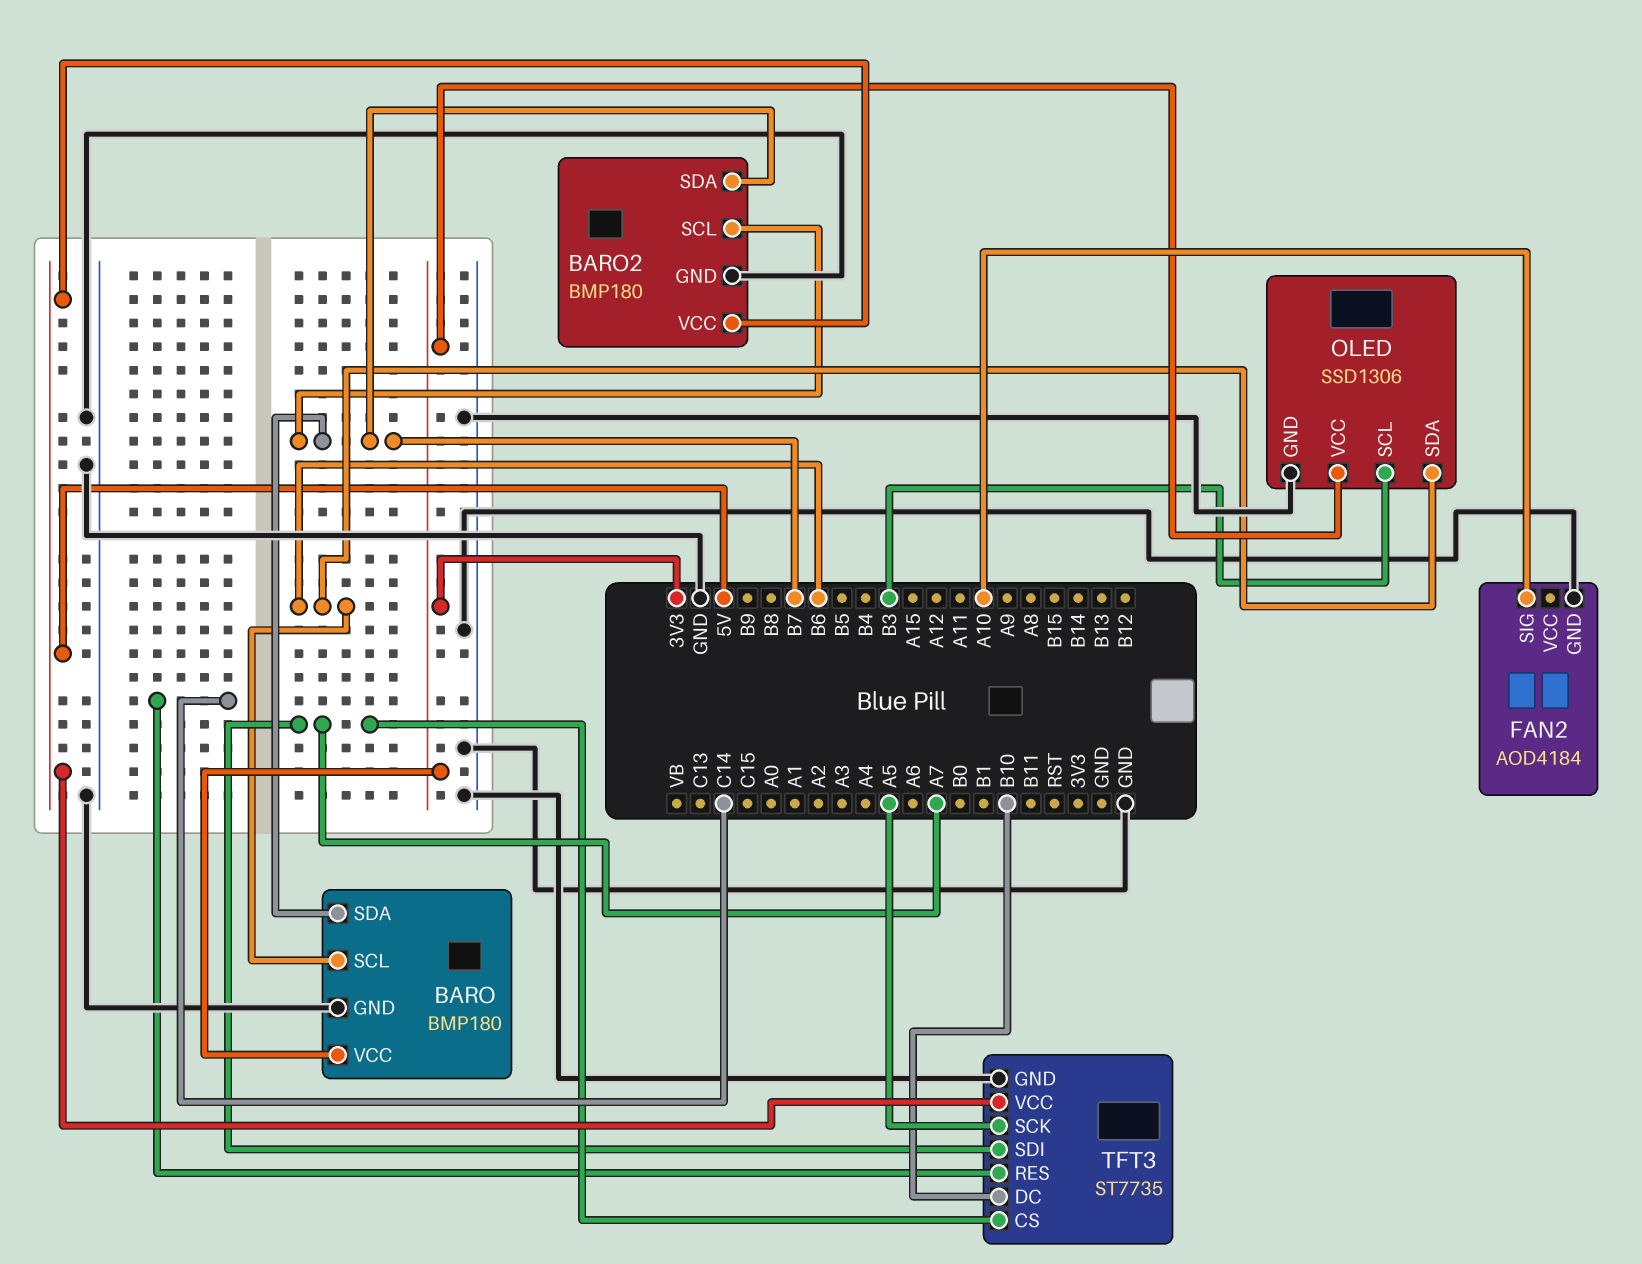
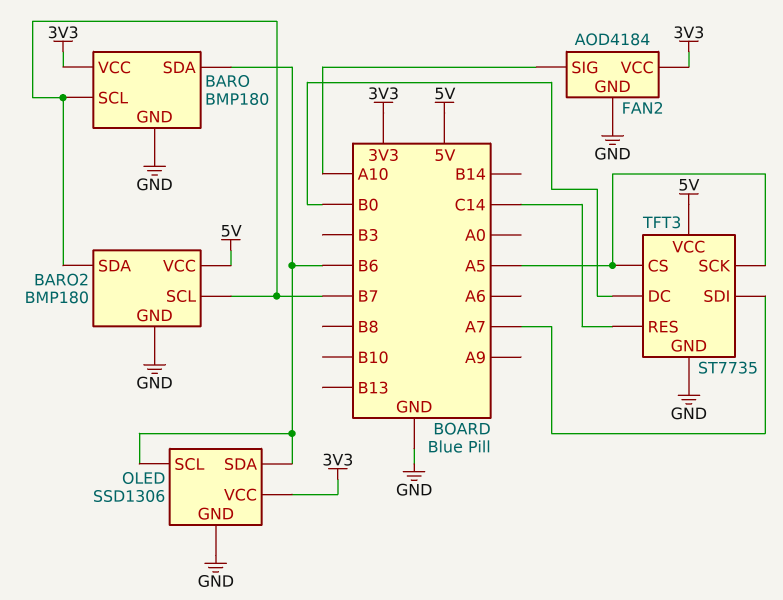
BARO pin SCL: B6 -> B7
BARO pin SDA: B7 -> B6
FAN2 pin VCC: none -> 3V3
OLED pin SCL: B3 -> B6
TFT3 pin CS: A7 -> A5
TFT3 pin DC: B10 -> B0

